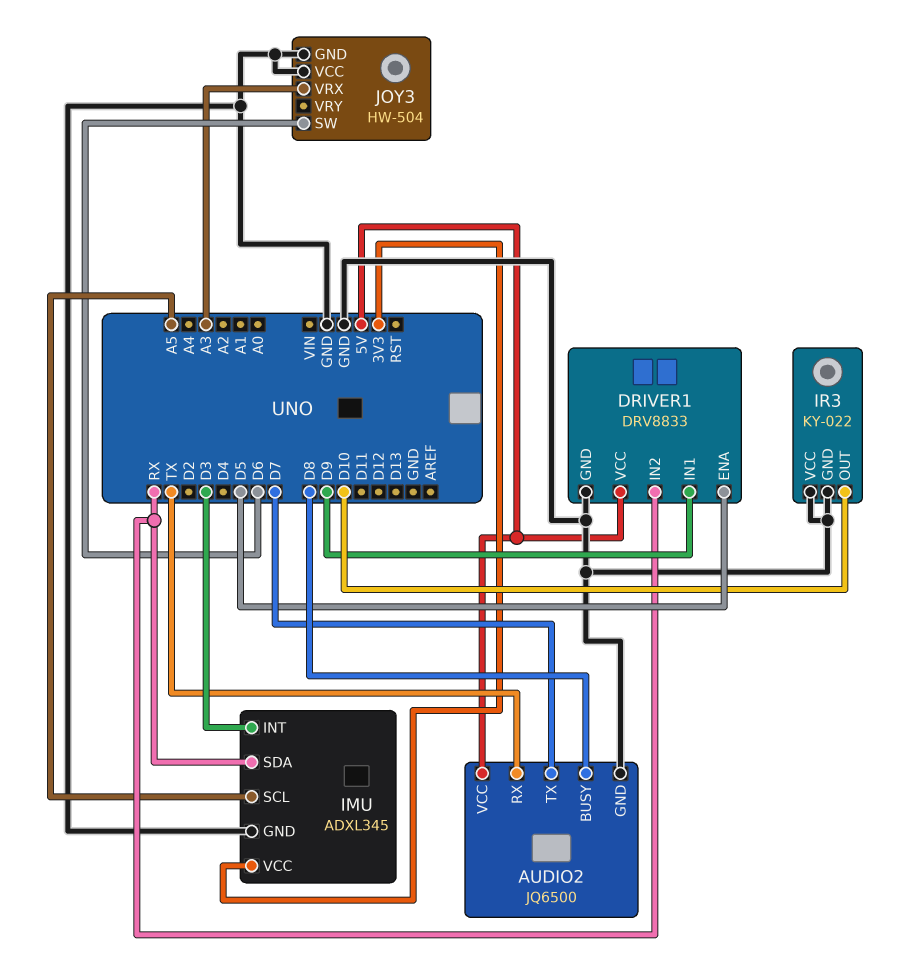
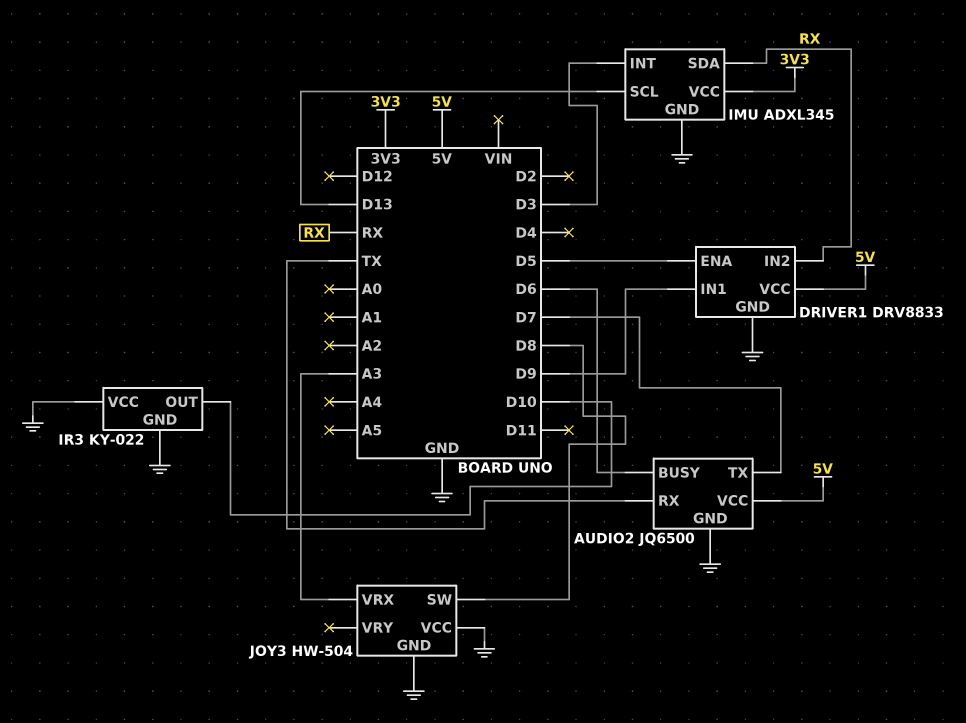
AUDIO2 pin BUSY: D8 -> D6
IMU pin SCL: A5 -> D13
JOY3 pin SW: D6 -> D8

